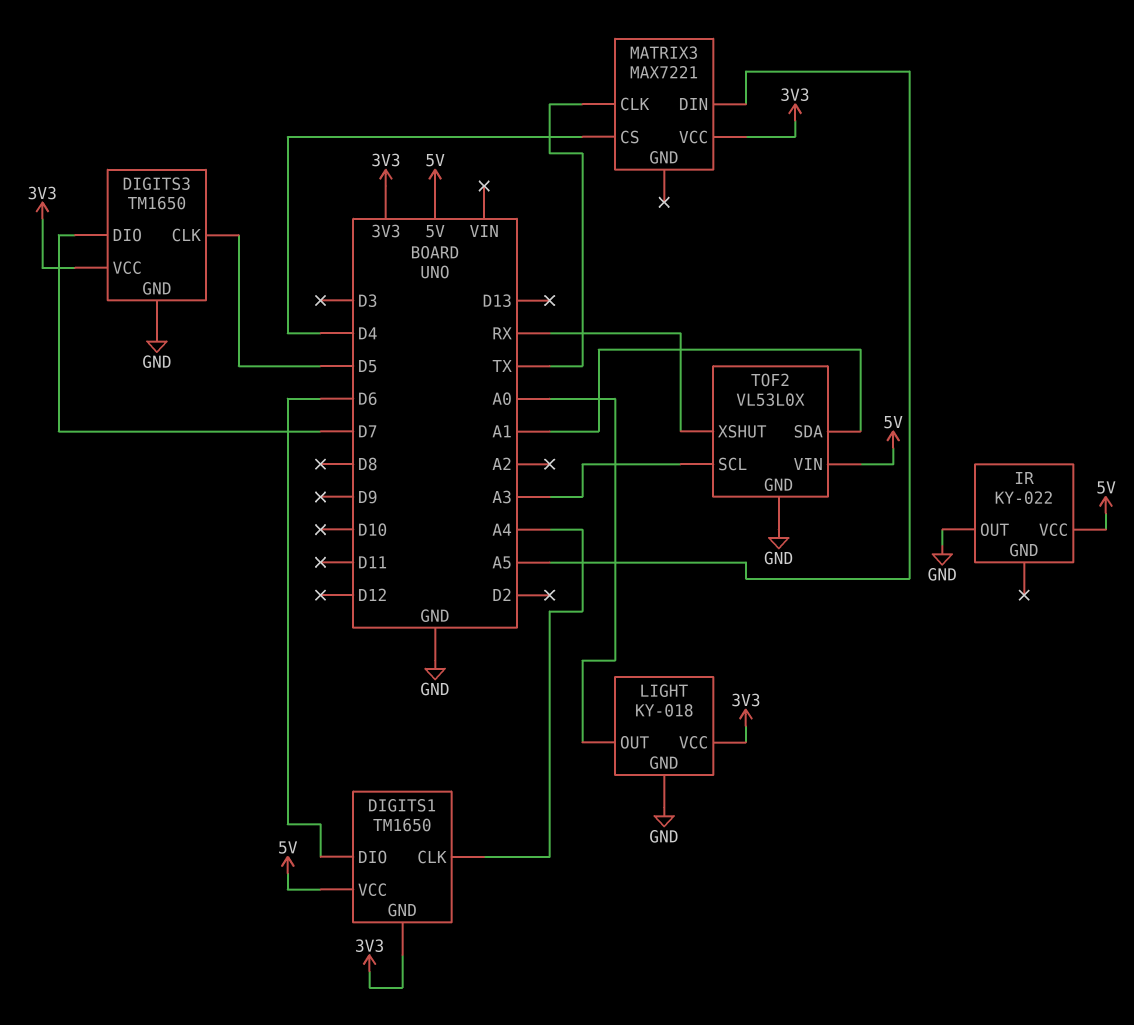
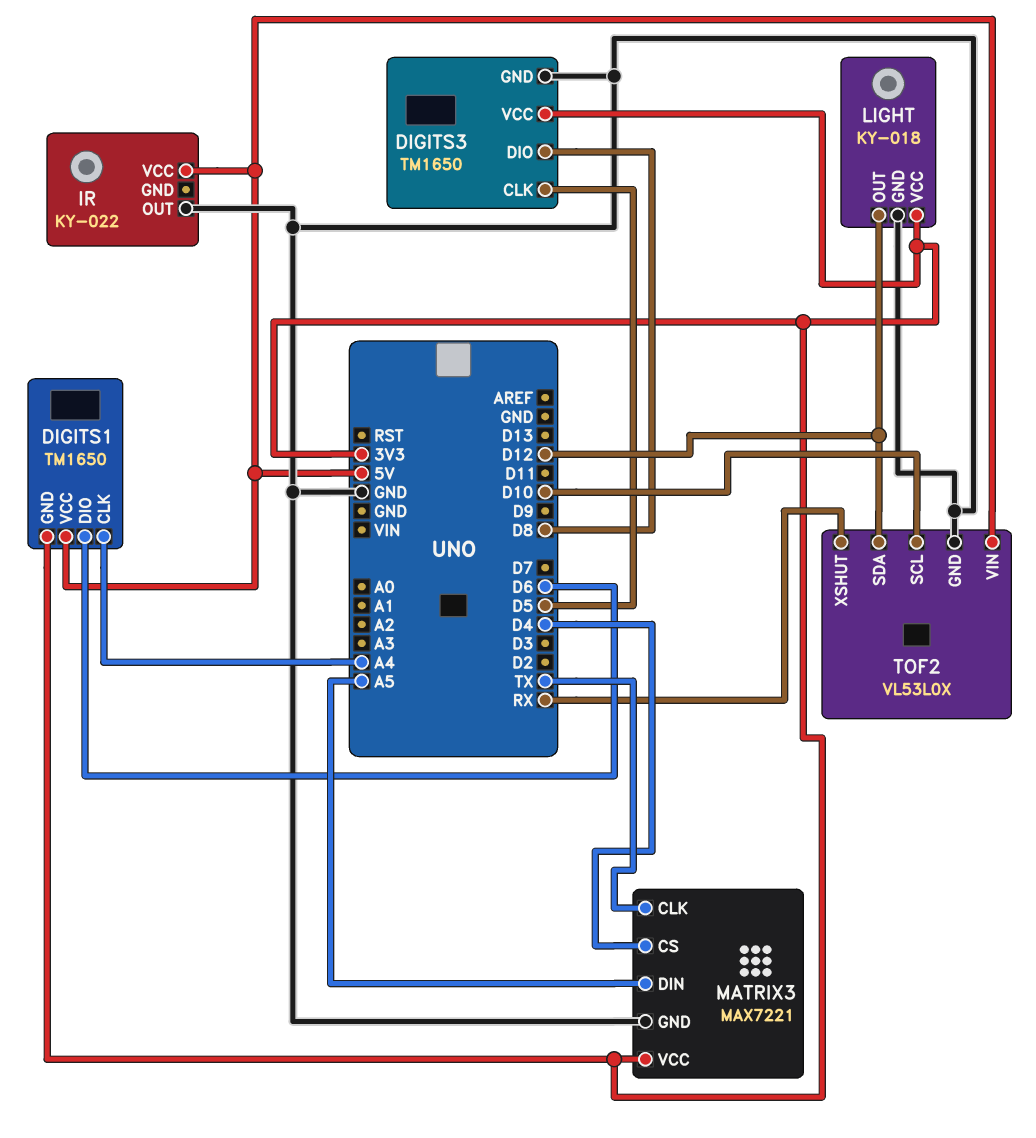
DIGITS3 pin DIO: D7 -> D8
LIGHT pin OUT: A0 -> D12
MATRIX3 pin GND: none -> GND
TOF2 pin SCL: A3 -> D10
TOF2 pin SDA: A1 -> D12

